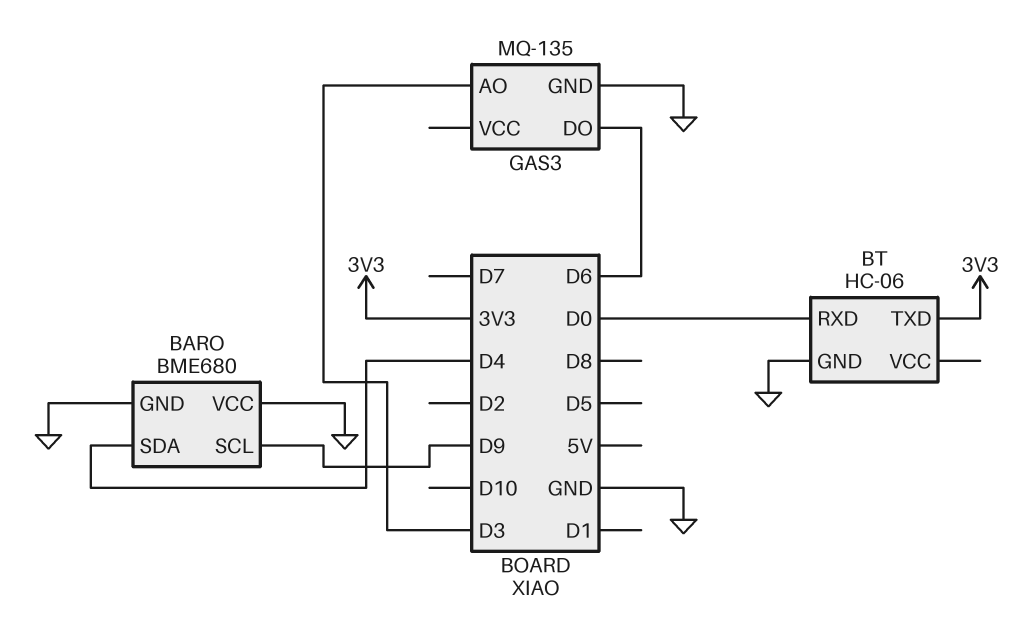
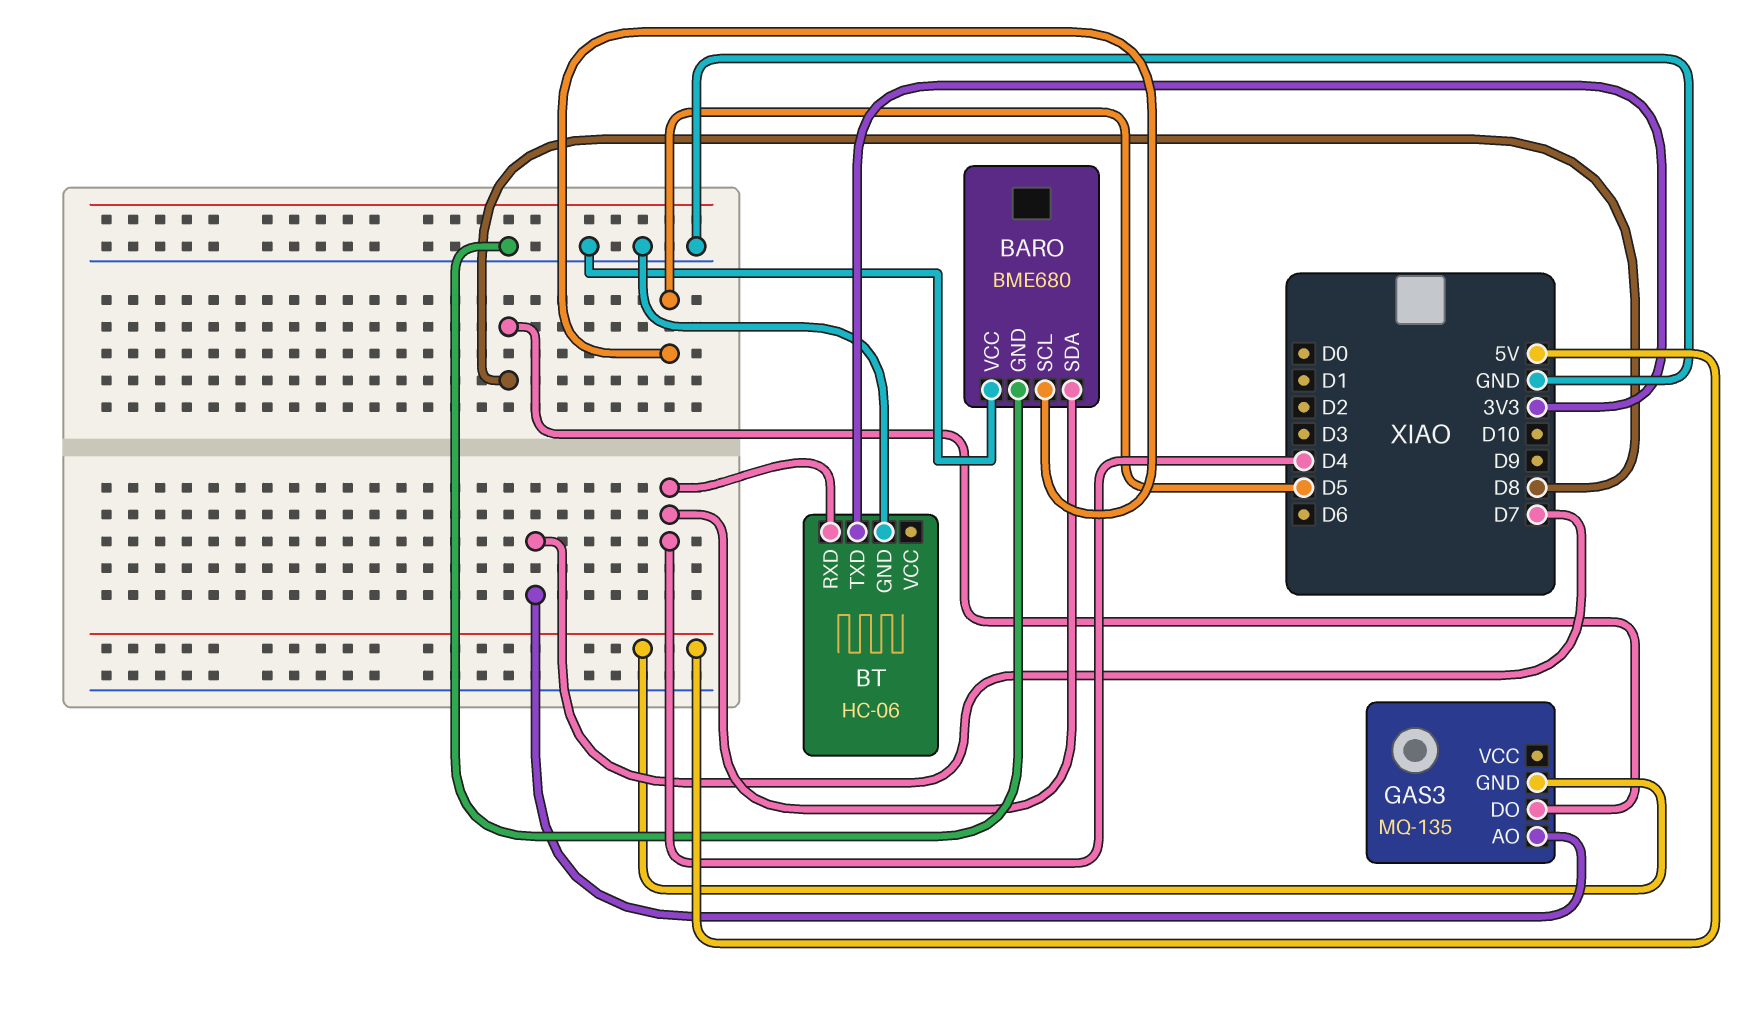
BARO pin SCL: D9 -> D5
BT pin RXD: D0 -> D4
GAS3 pin AO: D3 -> D7
GAS3 pin DO: D6 -> D8
GAS3 pin GND: GND -> 5V

